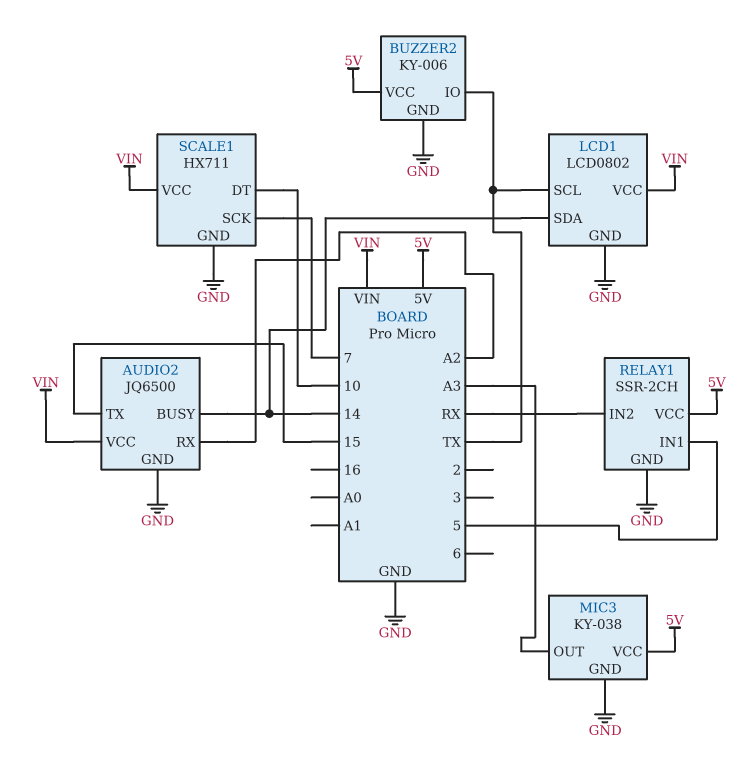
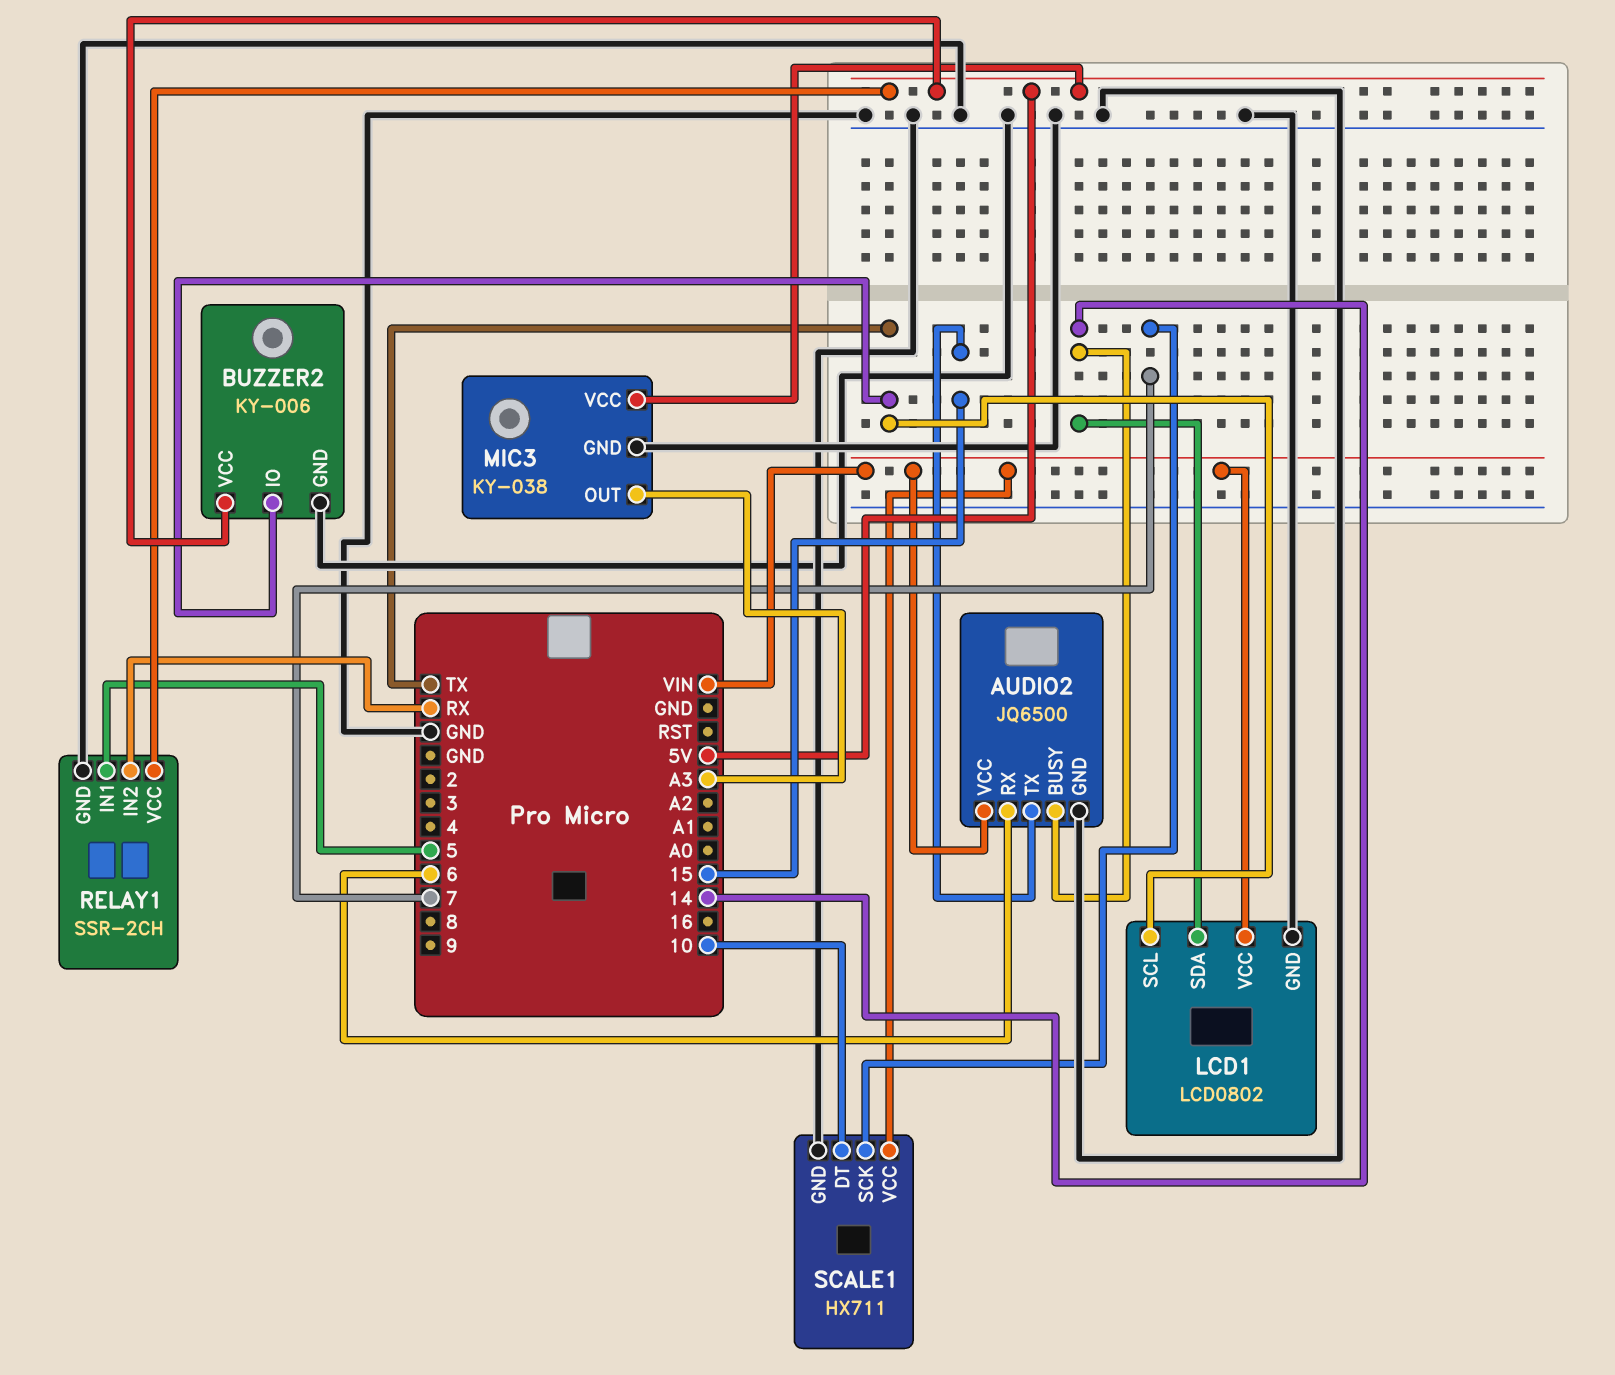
AUDIO2 pin RX: A2 -> 6

